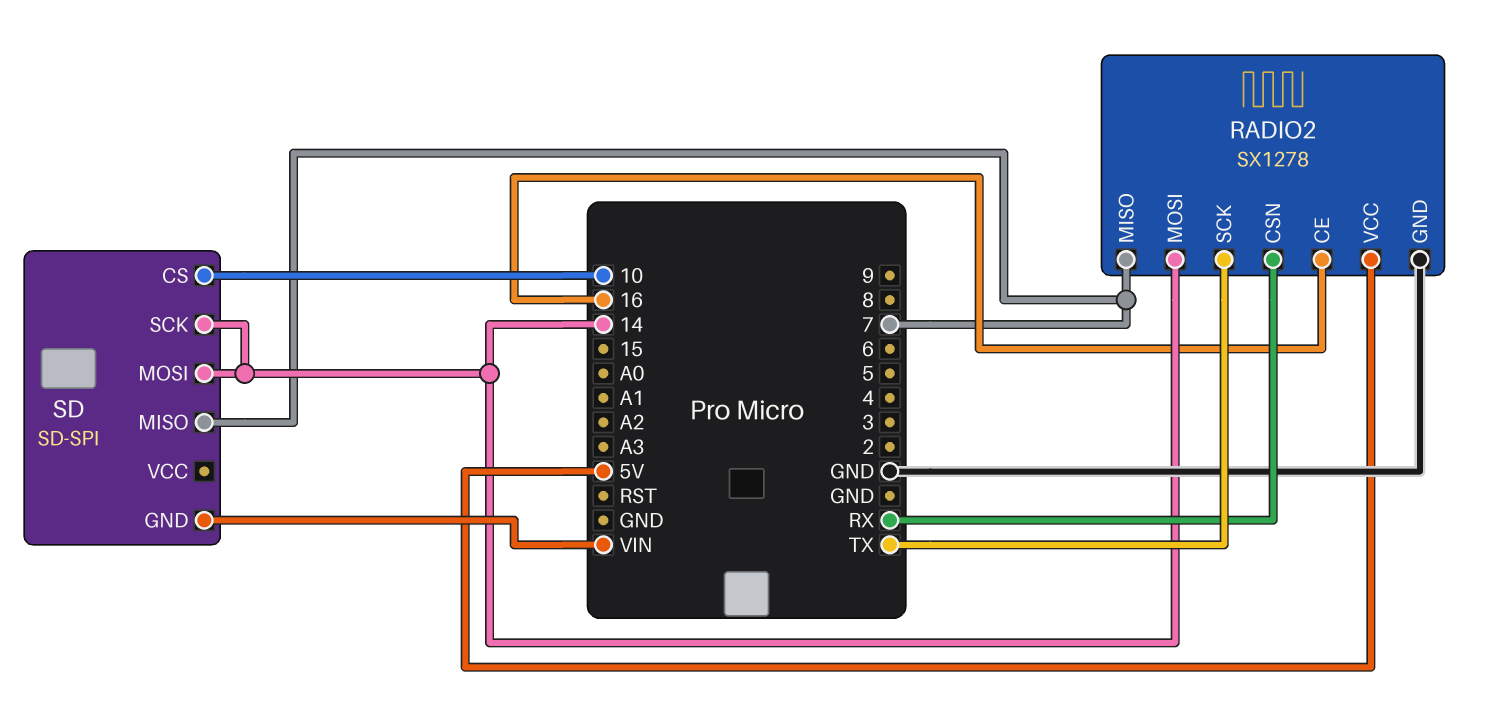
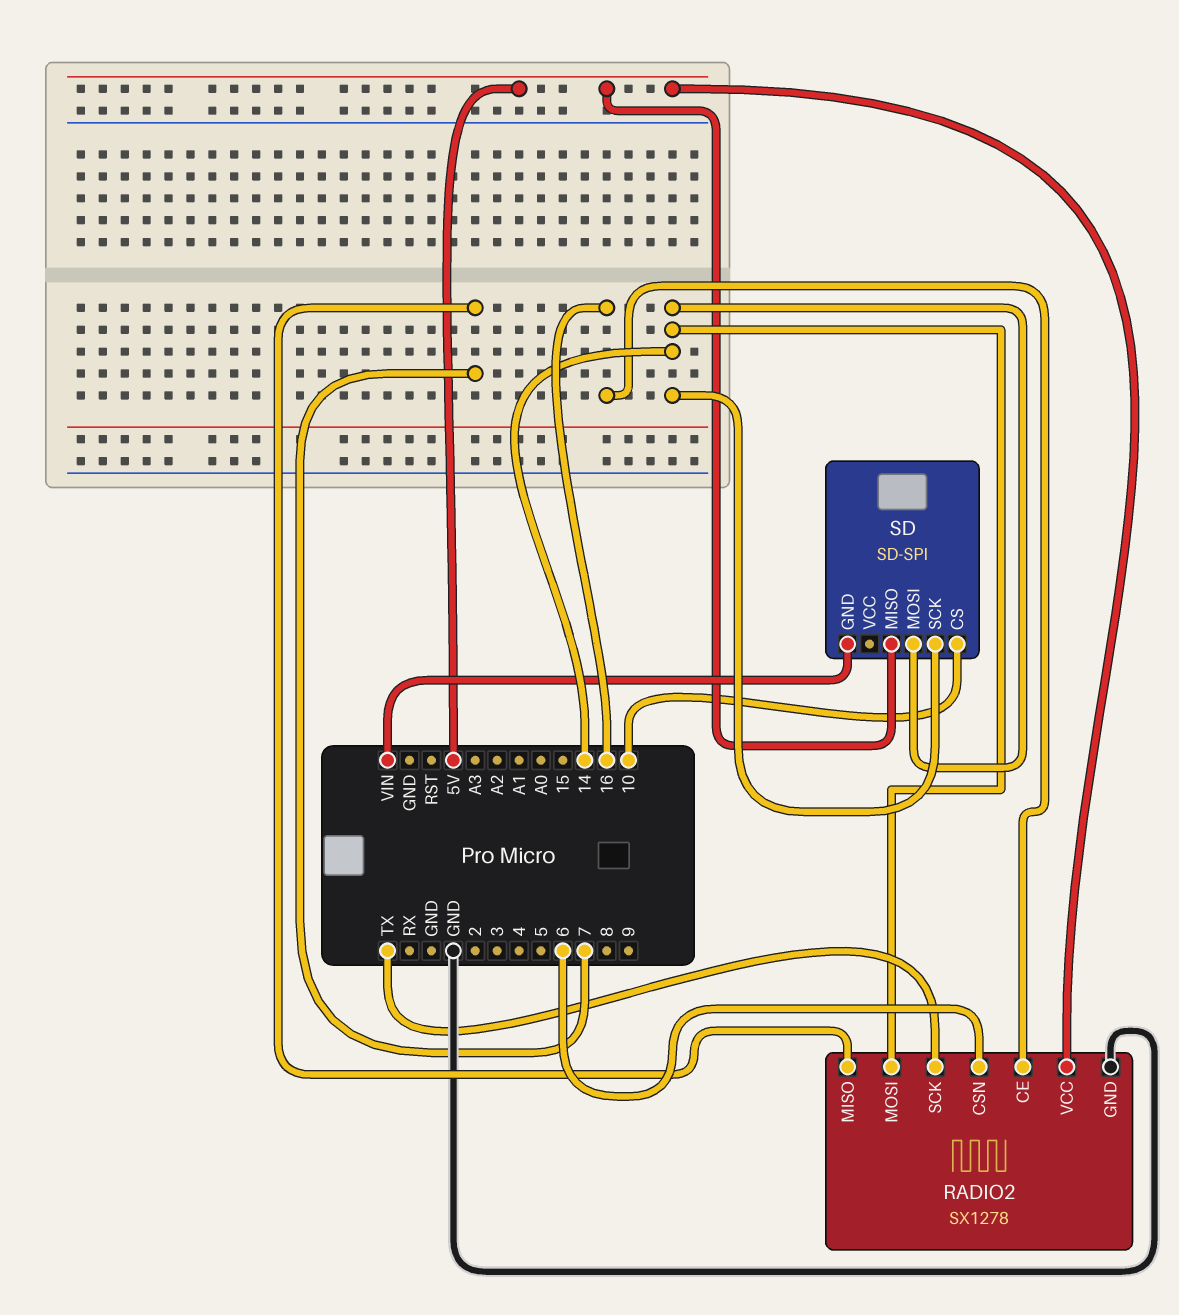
RADIO2 pin CSN: RX -> 6
SD pin MISO: 7 -> 5V

